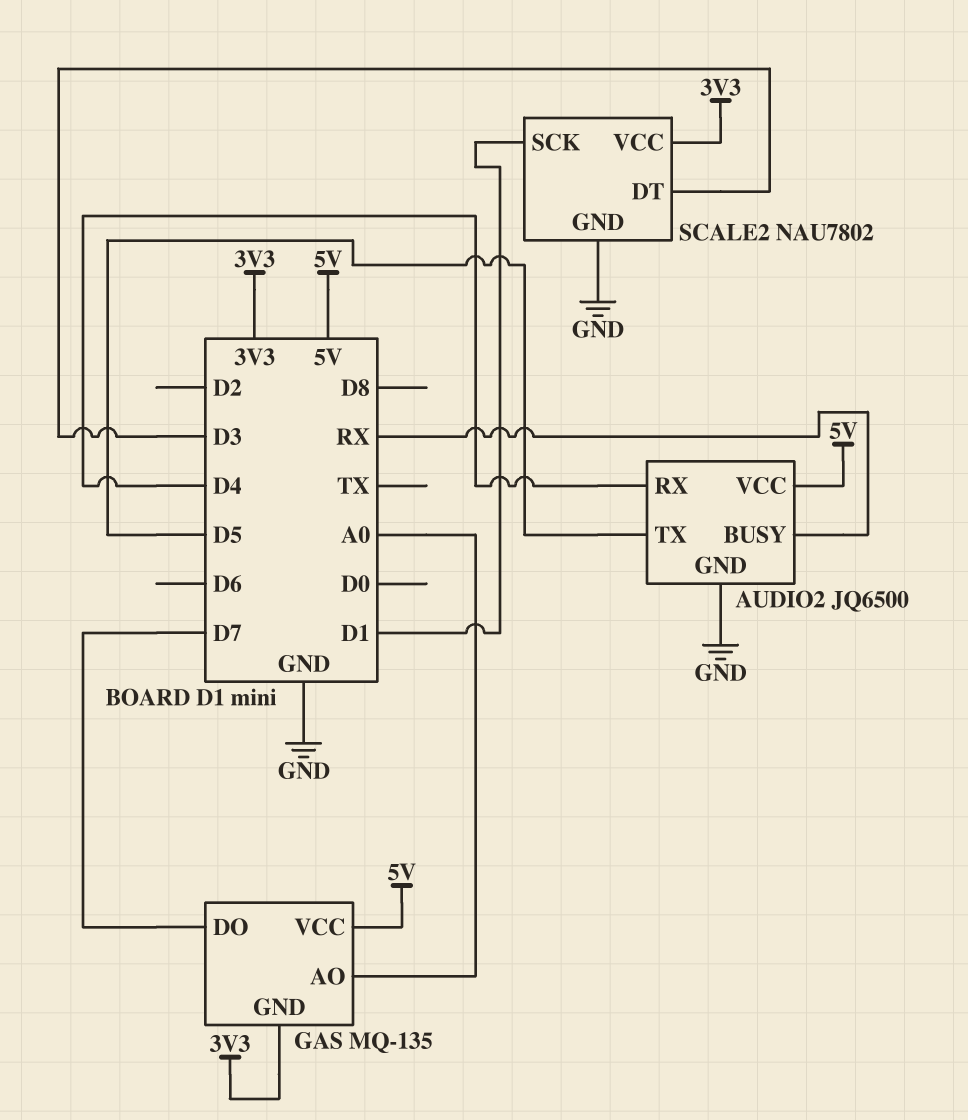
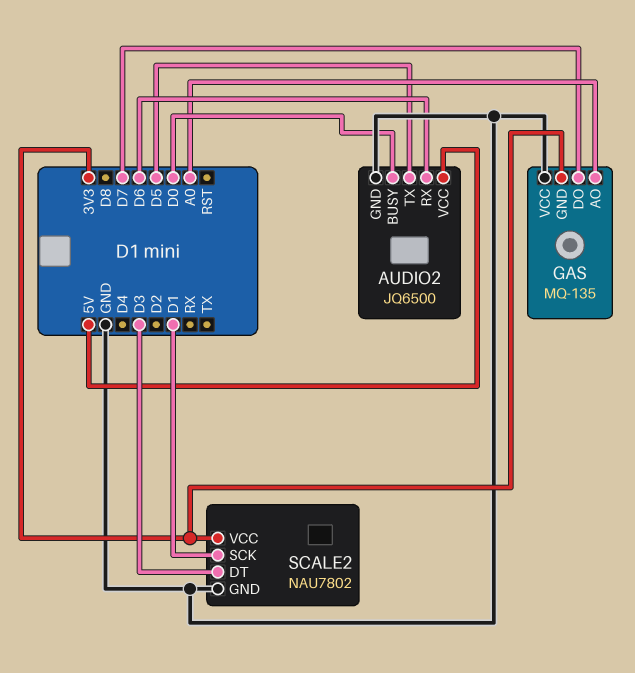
AUDIO2 pin BUSY: RX -> D0
AUDIO2 pin RX: D4 -> D6
GAS pin VCC: 5V -> GND

